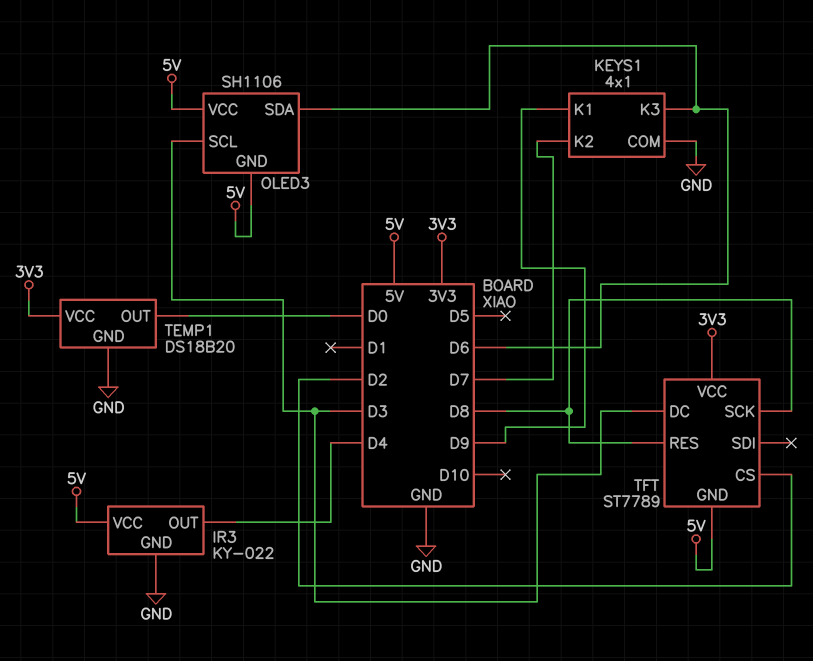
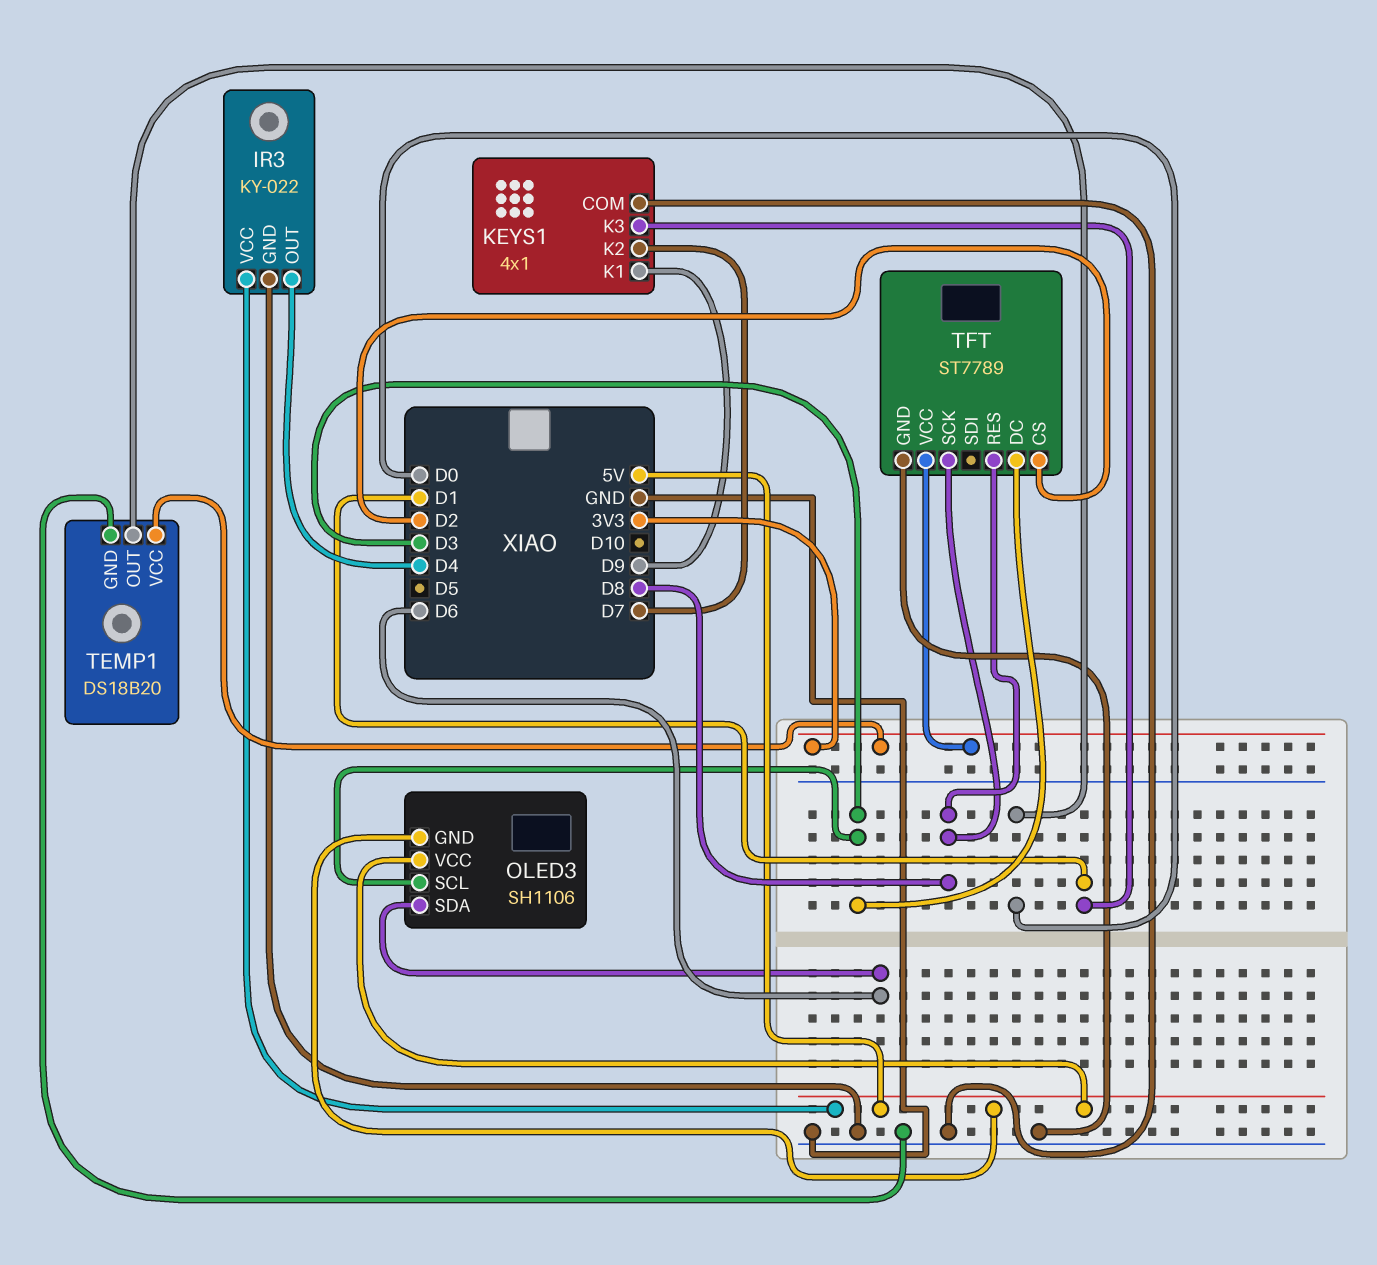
KEYS1 pin K3: D6 -> D1
TFT pin GND: 5V -> GND

